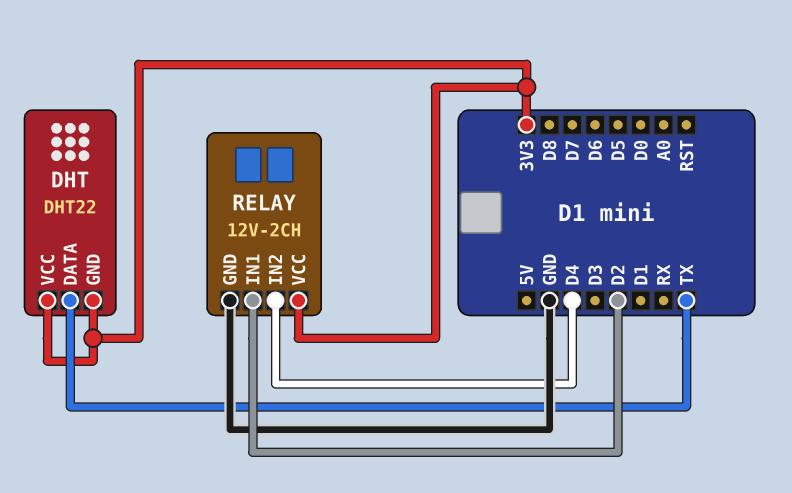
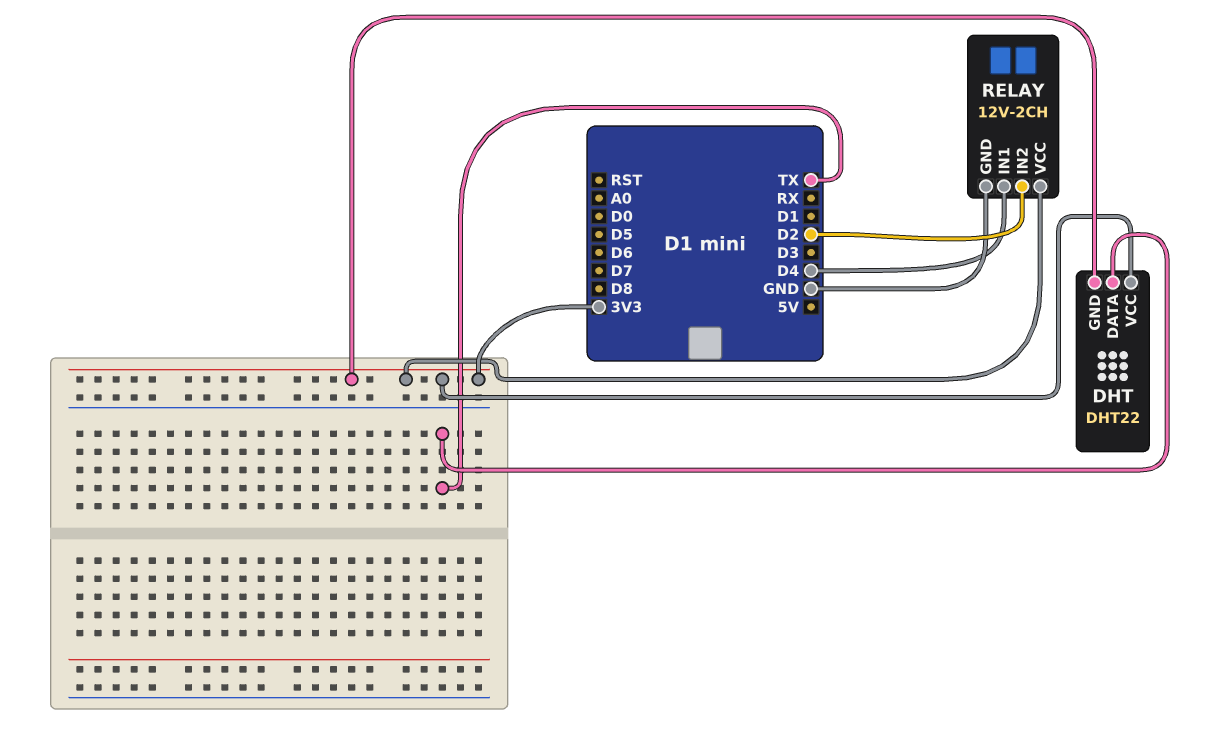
RELAY pin IN1: D2 -> D4
RELAY pin IN2: D4 -> D2

